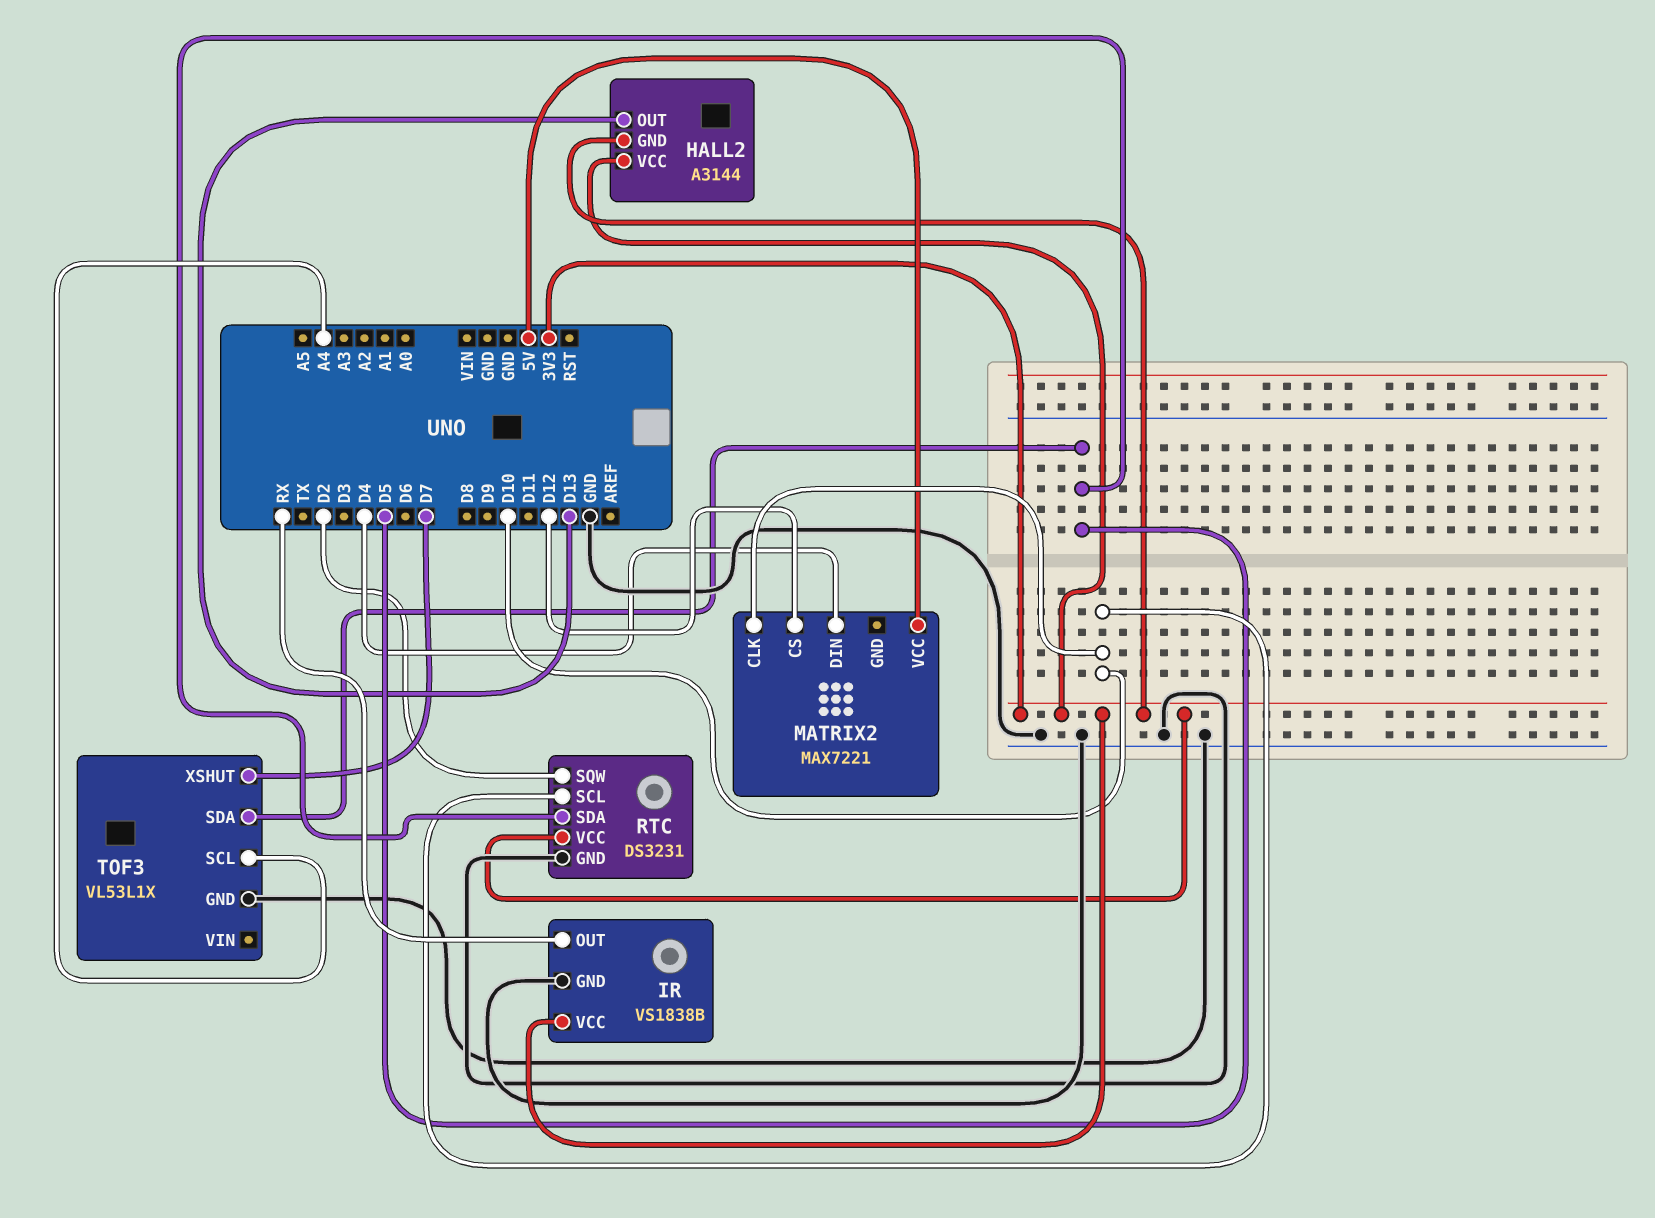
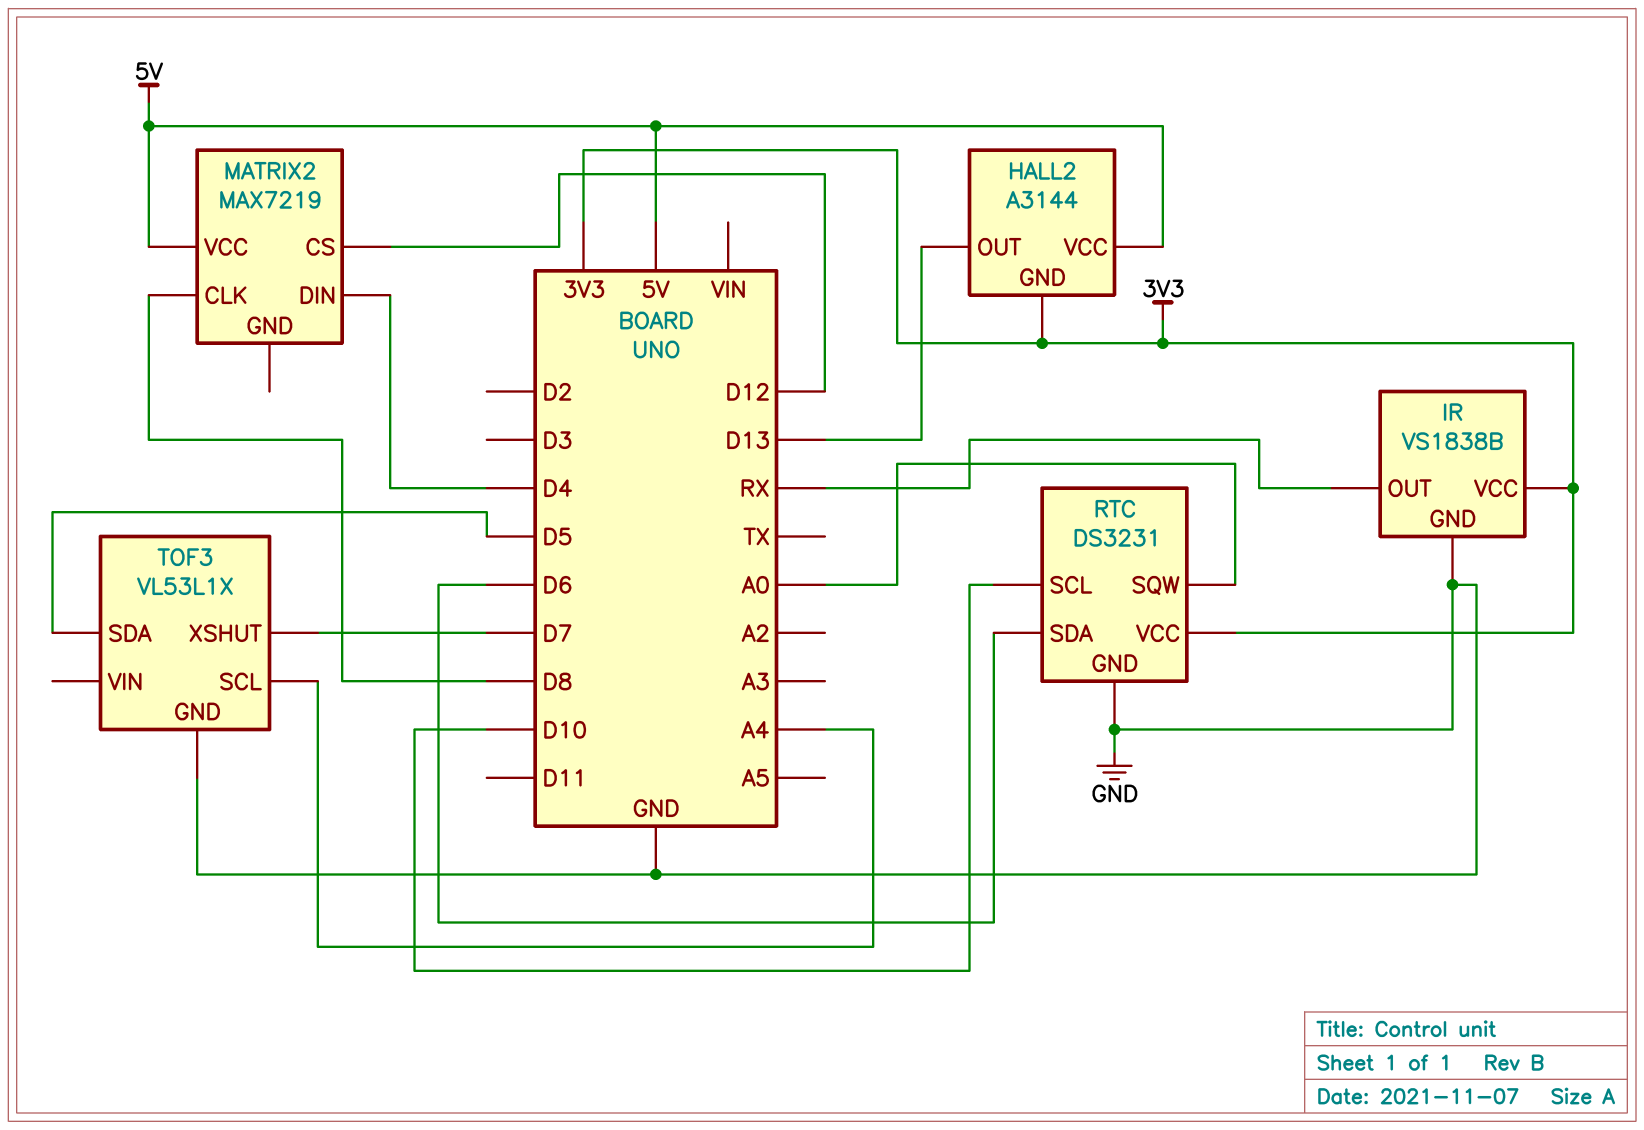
HALL2 pin VCC: 3V3 -> 5V
MATRIX2: MAX7221 -> MAX7219
MATRIX2 pin CLK: D10 -> D8
RTC pin SDA: D5 -> D6
RTC pin SQW: D2 -> A0

